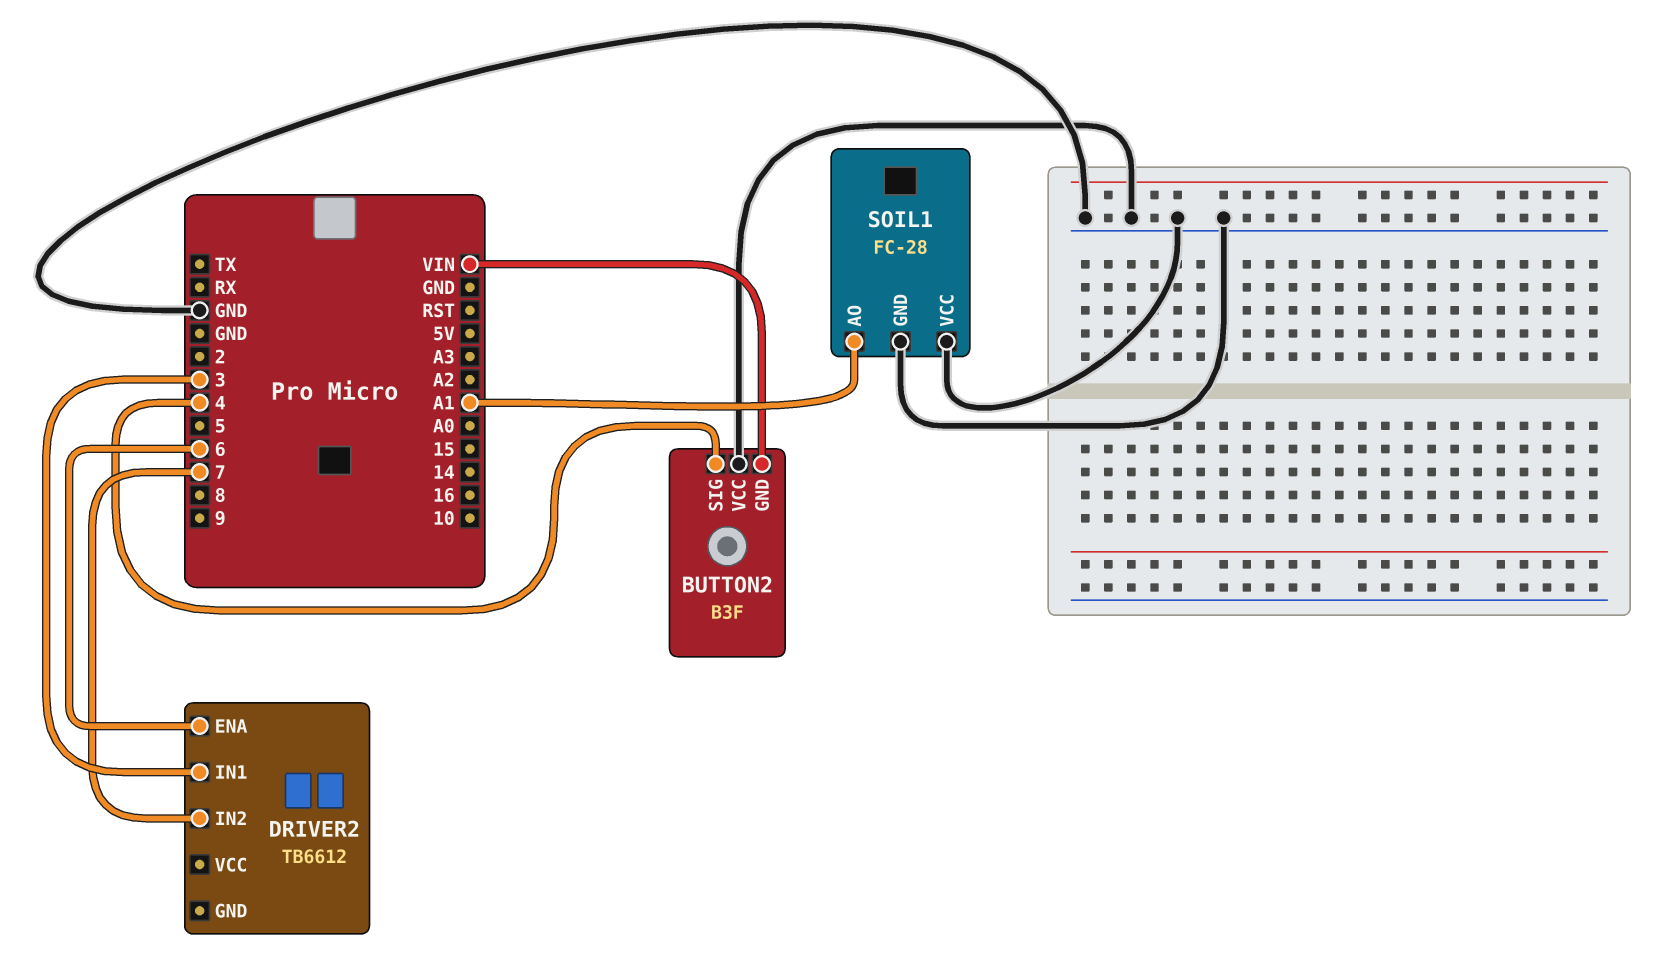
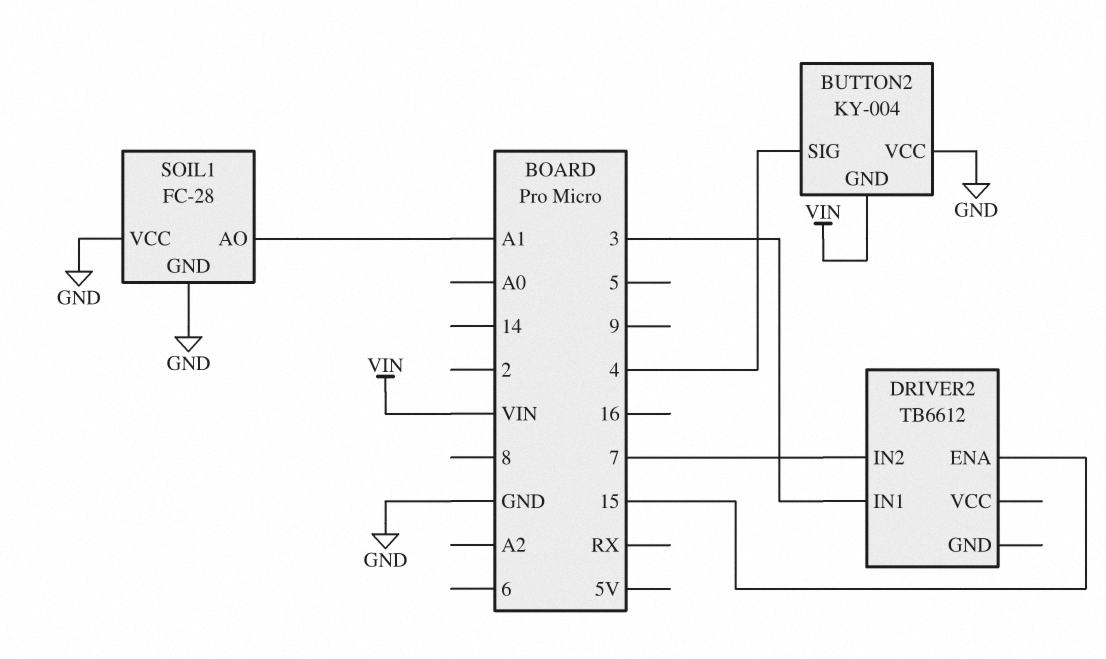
BUTTON2: B3F -> KY-004
DRIVER2 pin ENA: 6 -> 15

